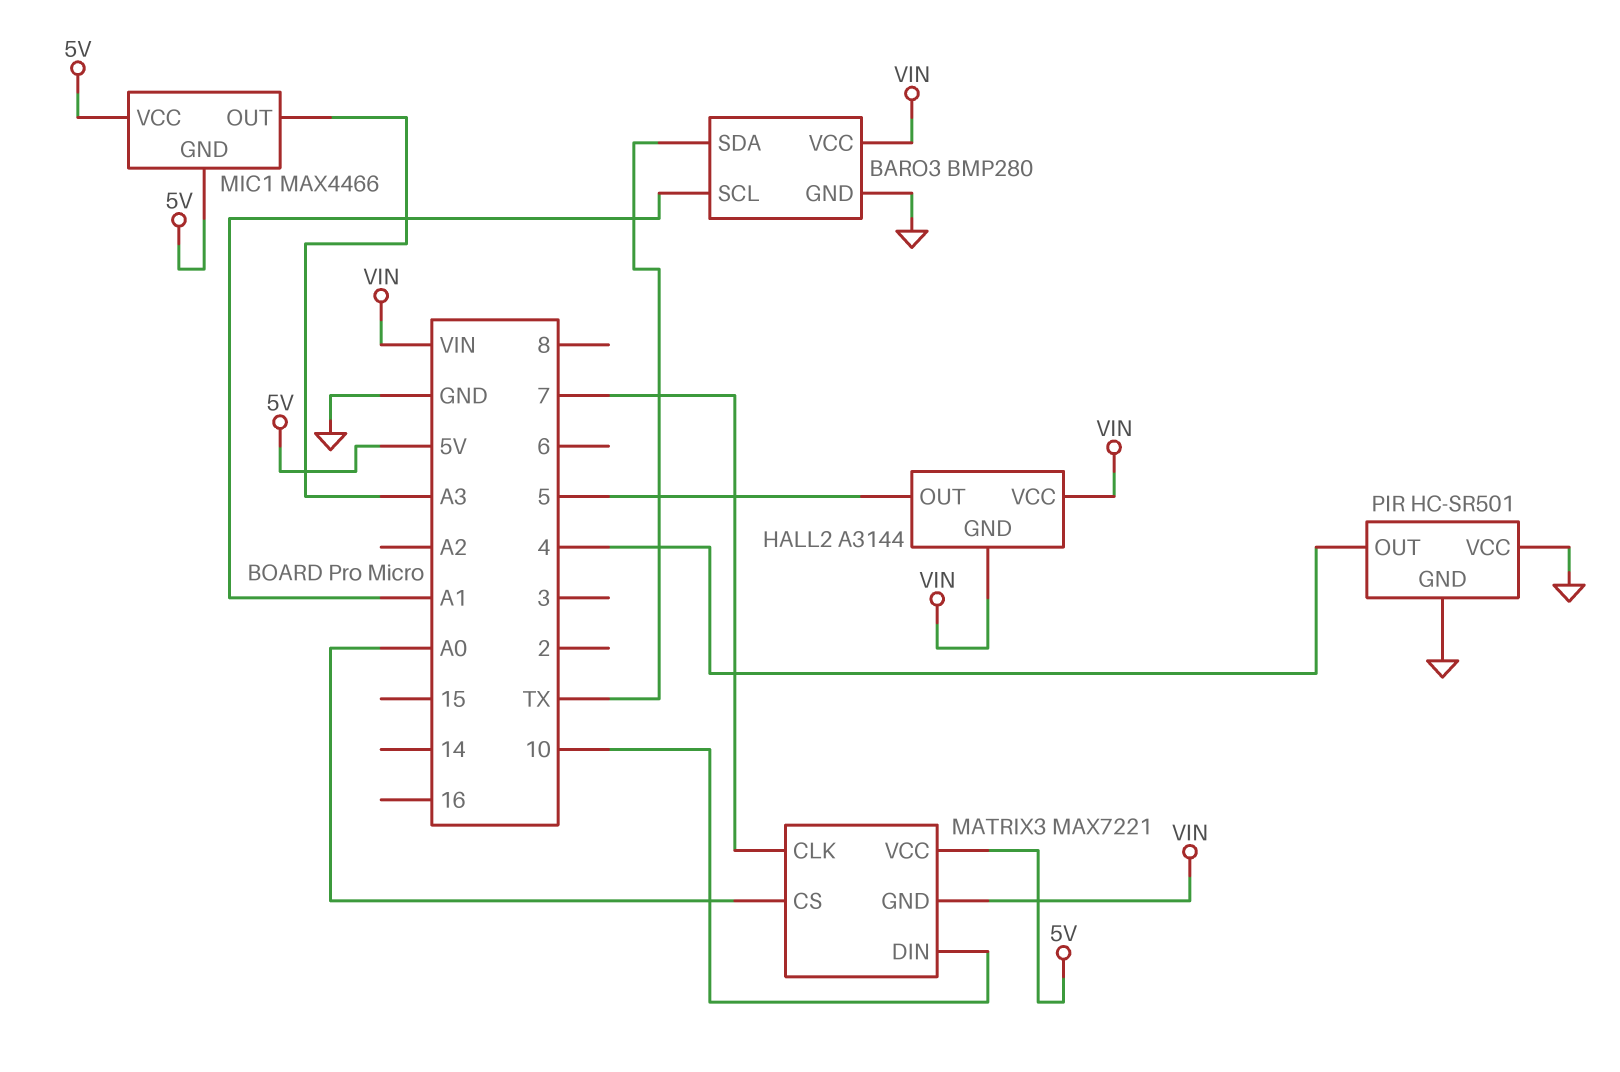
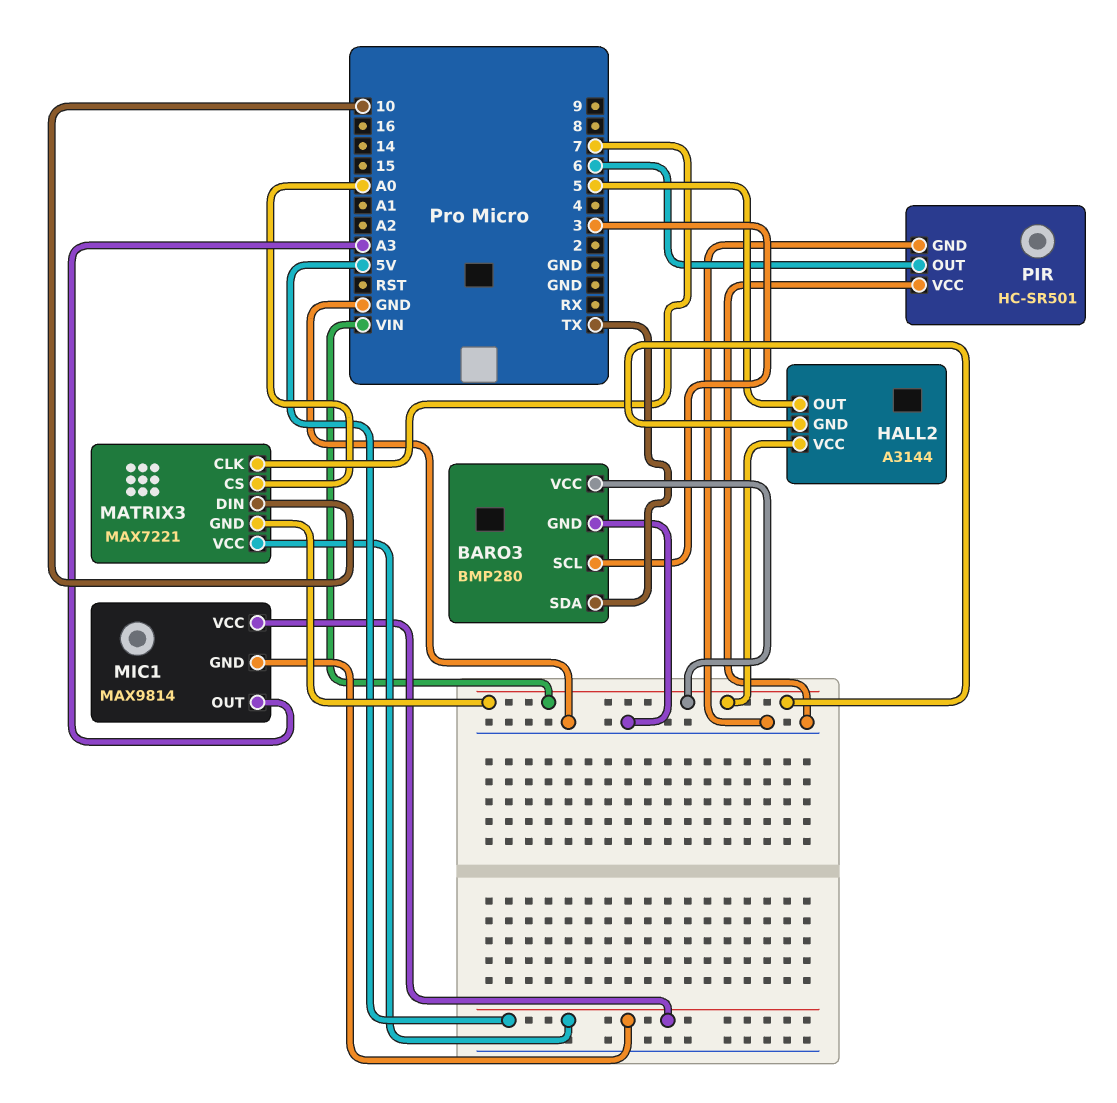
BARO3 pin SCL: A1 -> 3
MIC1: MAX4466 -> MAX9814
PIR pin OUT: 4 -> 6

